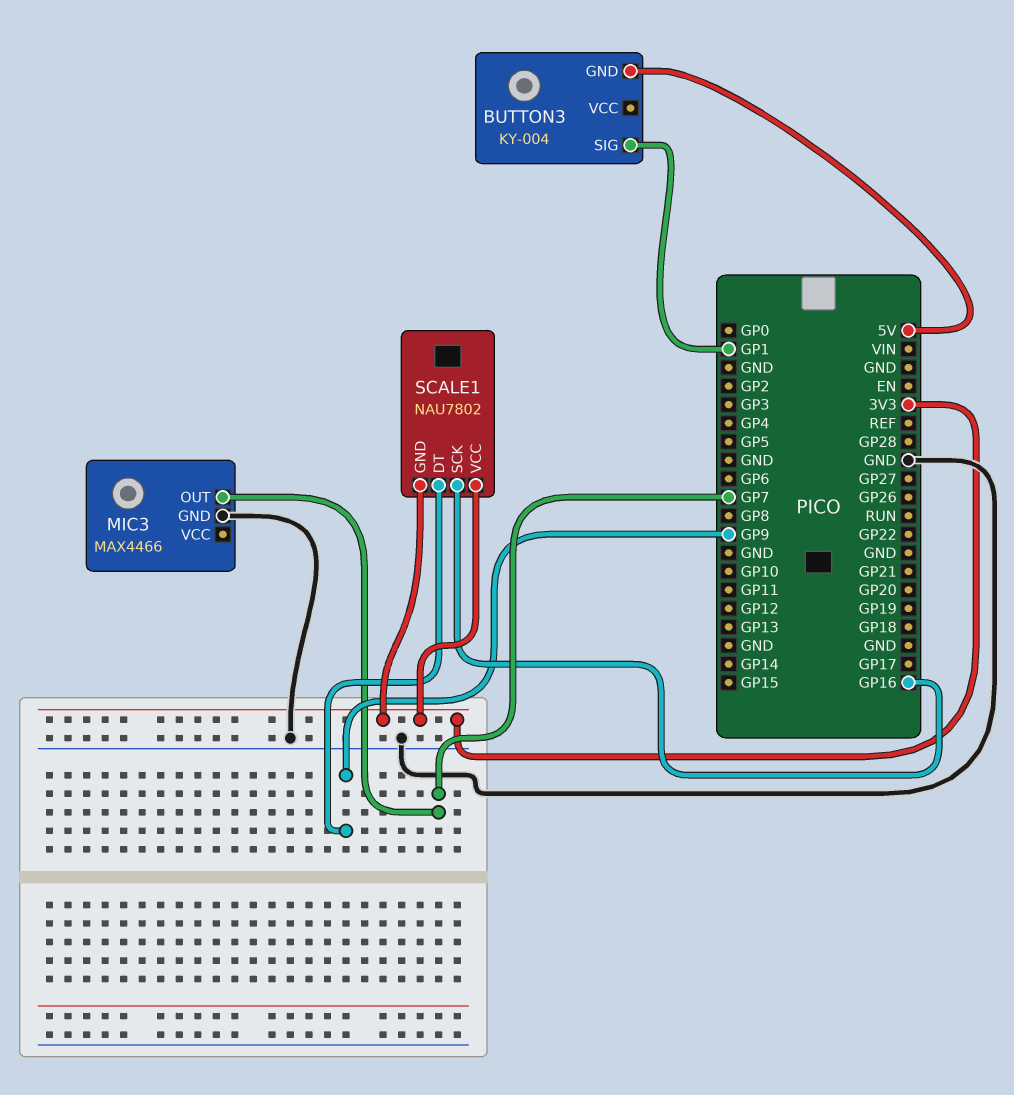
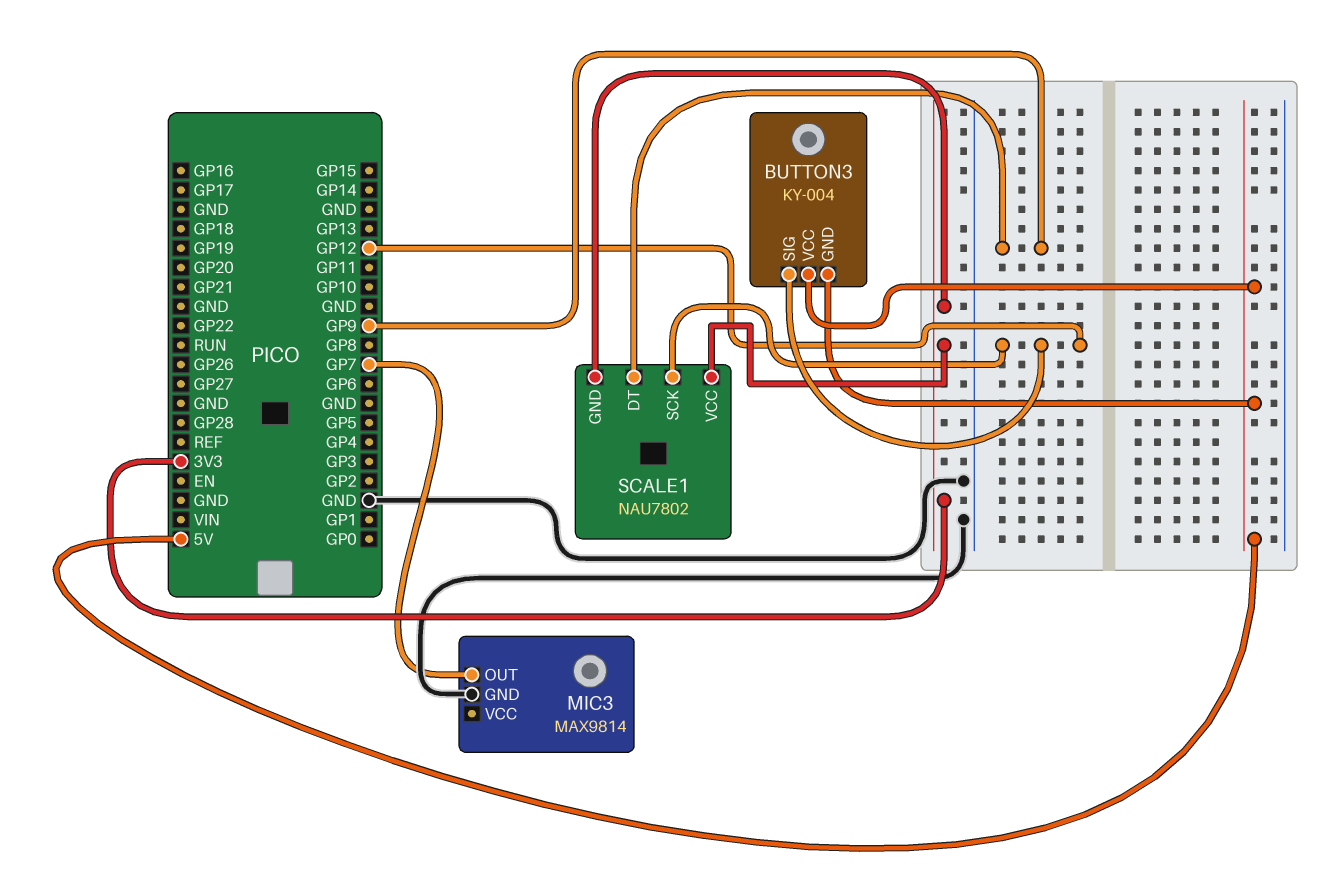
BUTTON3 pin SIG: GP1 -> GP12
BUTTON3 pin VCC: none -> 5V
MIC3: MAX4466 -> MAX9814
SCALE1 pin SCK: GP16 -> GP12

